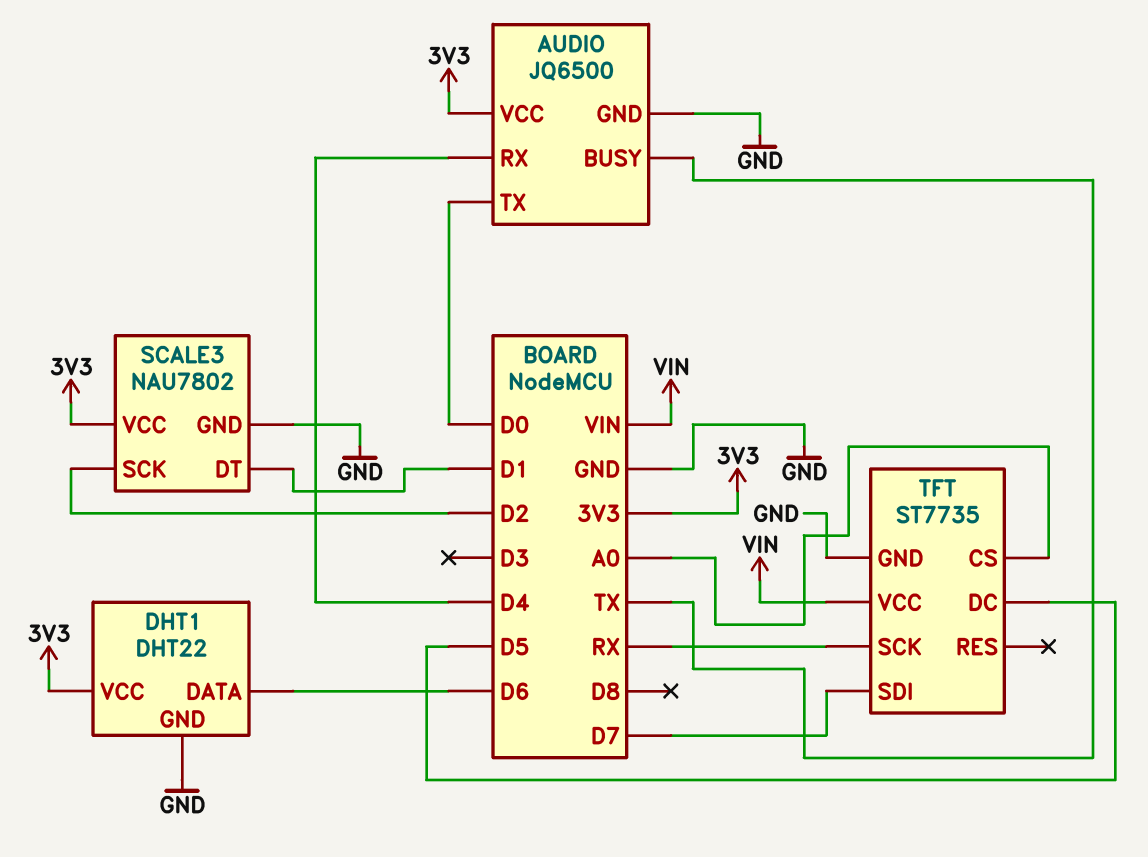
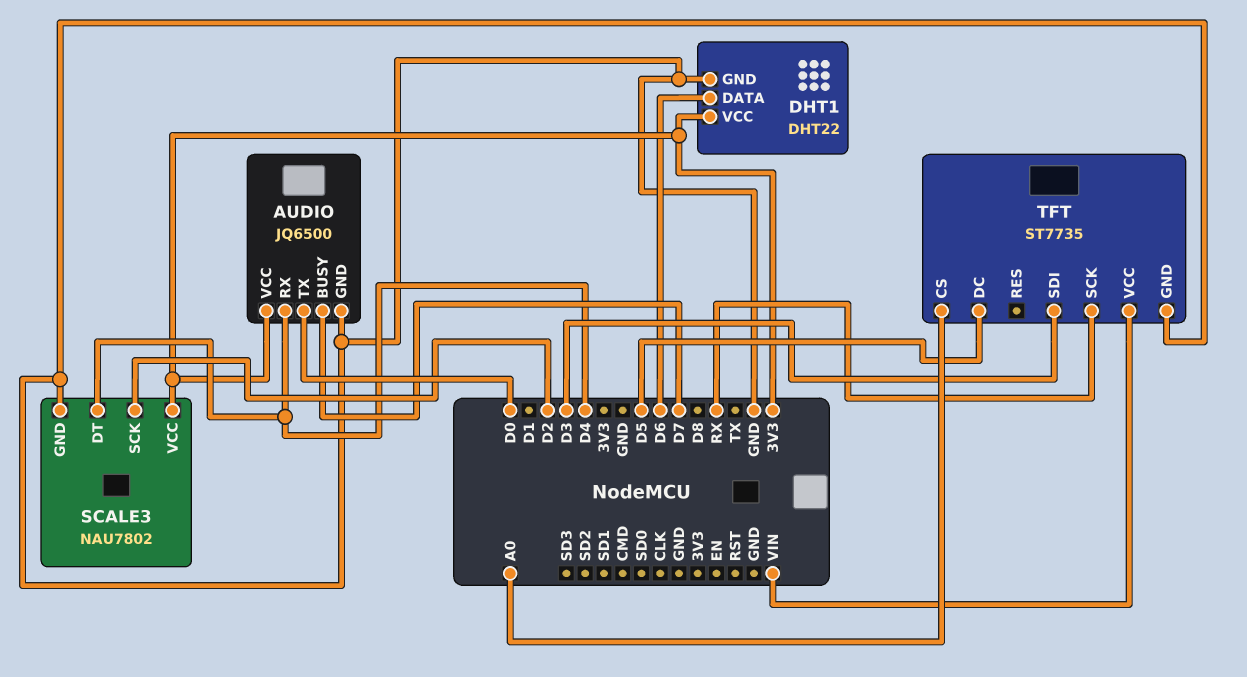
AUDIO pin BUSY: TX -> D7
SCALE3 pin DT: D1 -> D4
TFT pin SDI: D7 -> D3

